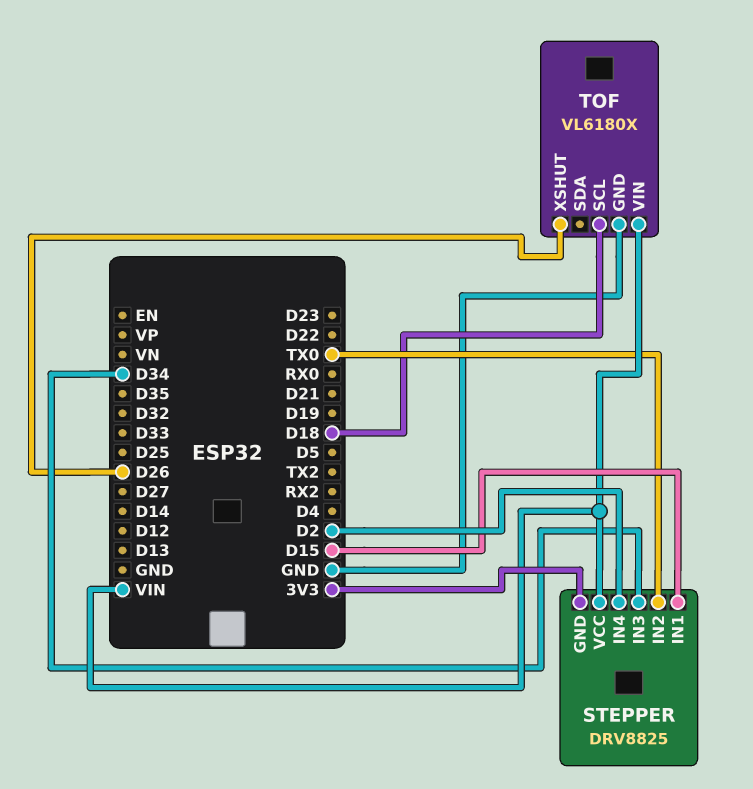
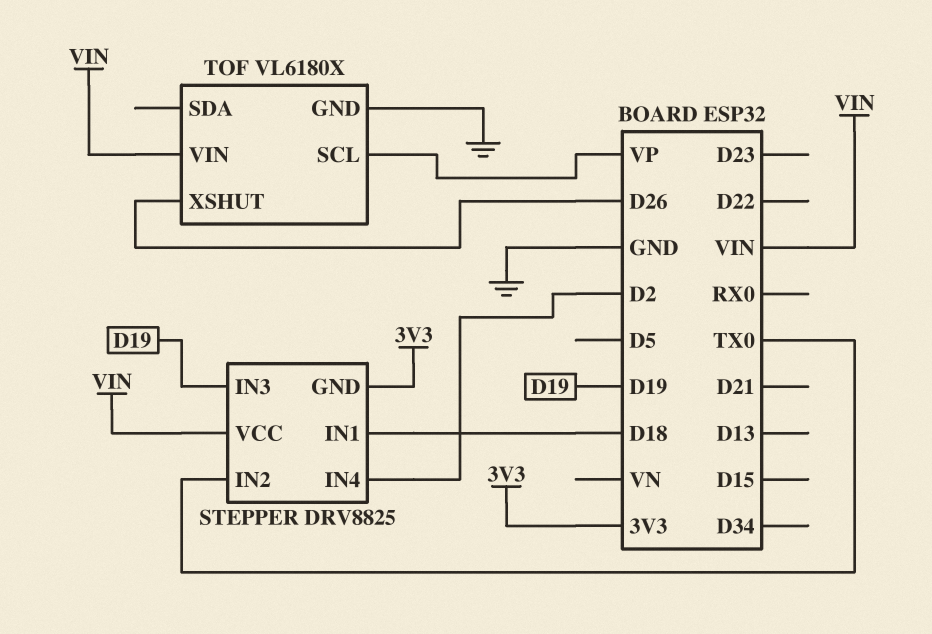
STEPPER pin IN1: D15 -> D18
STEPPER pin IN3: D34 -> D19
TOF pin SCL: D18 -> VP

